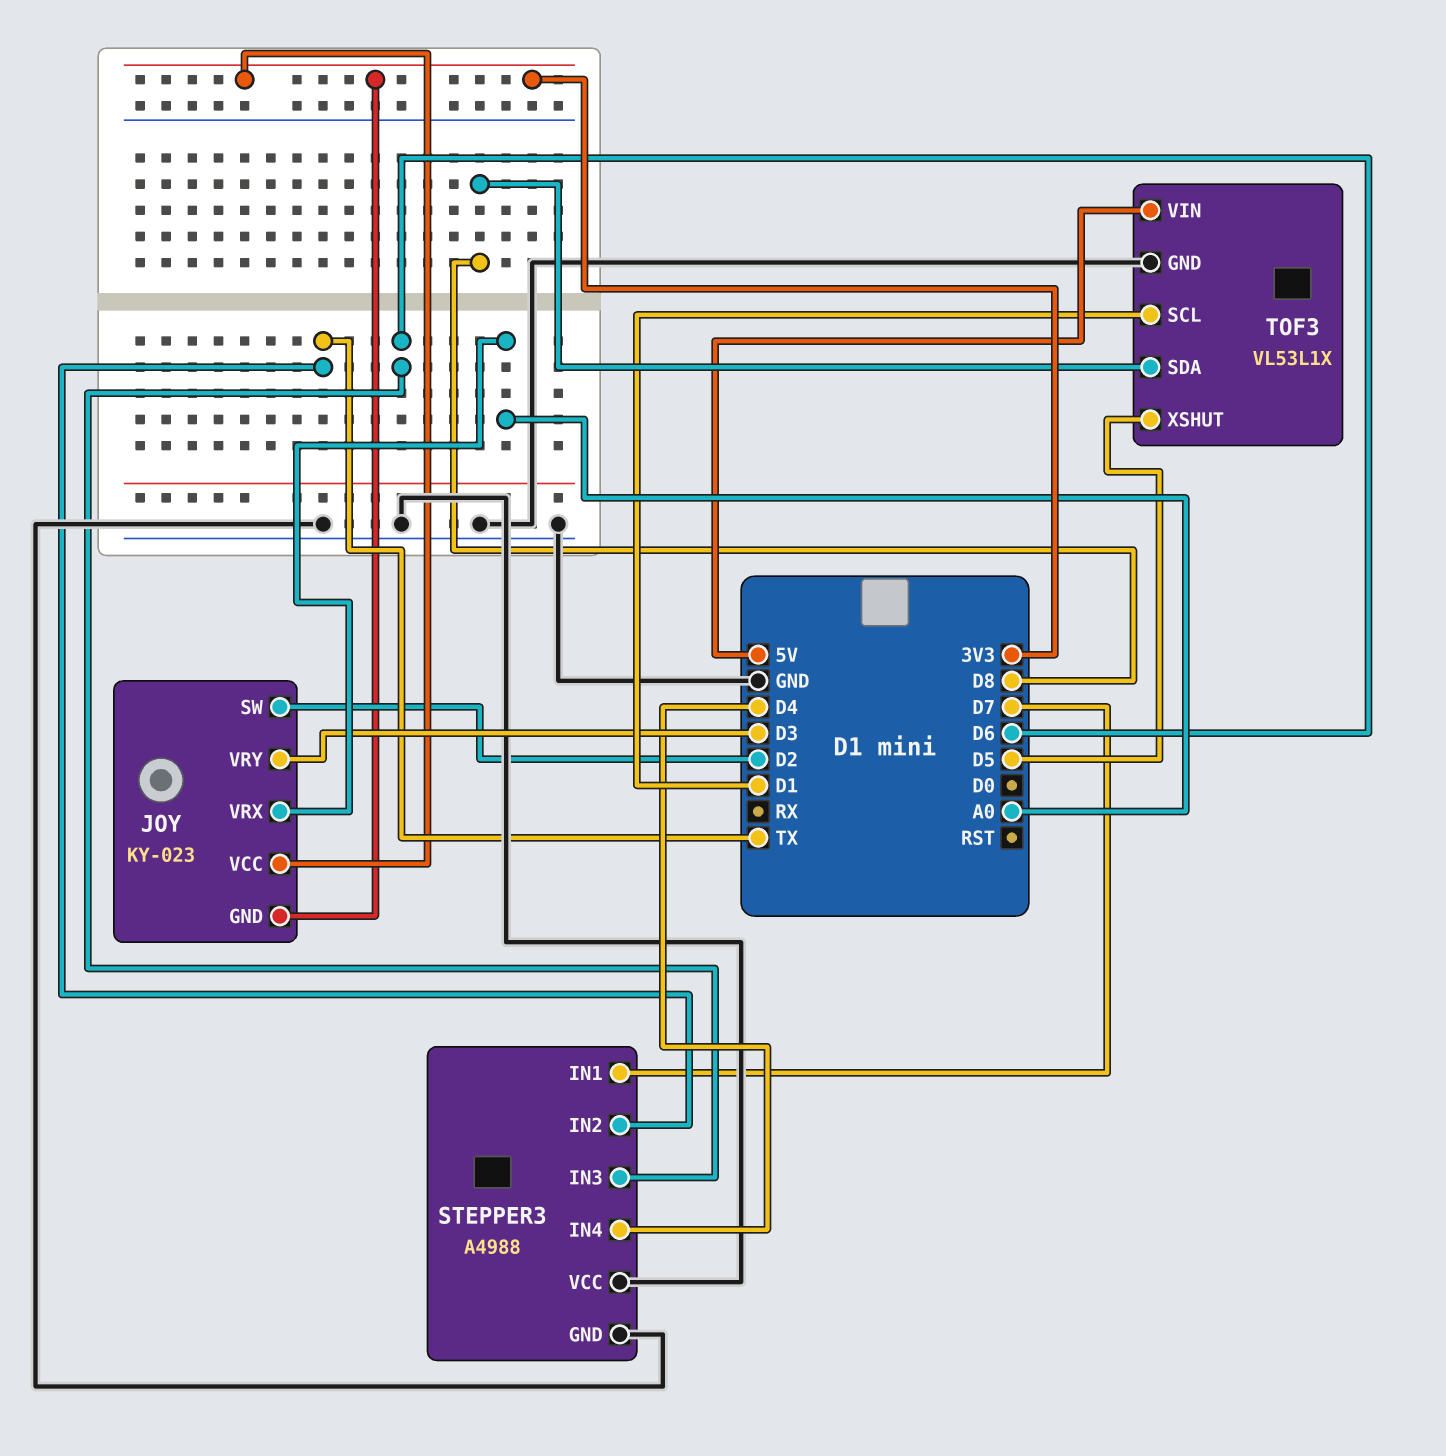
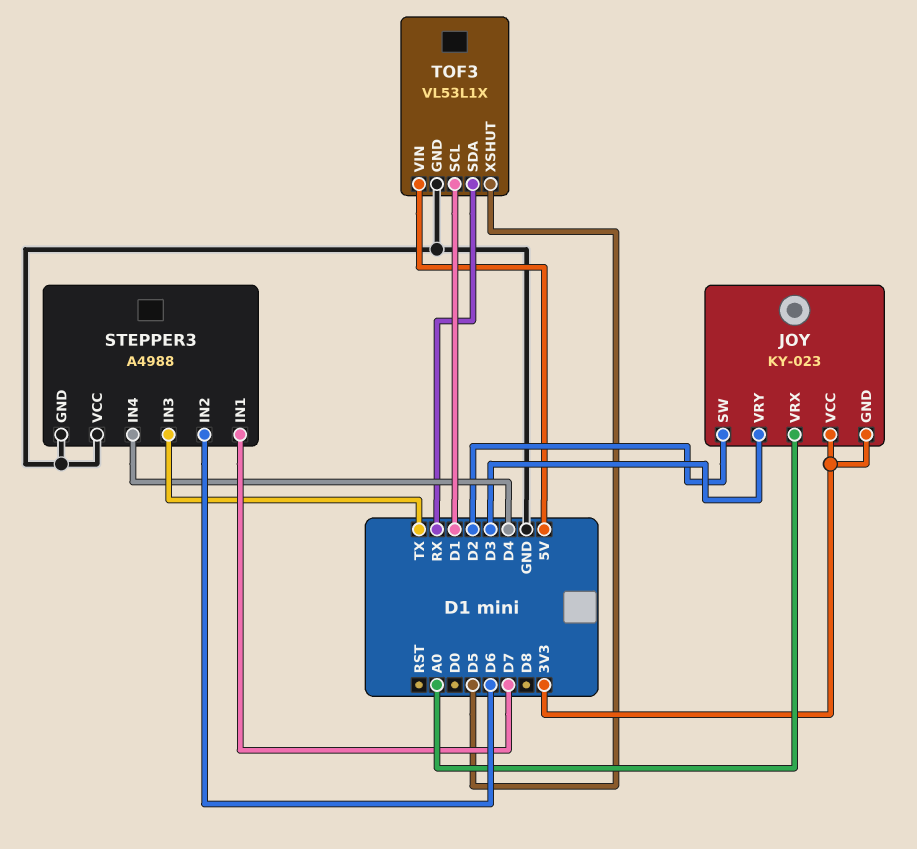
STEPPER3 pin IN2: TX -> D6
STEPPER3 pin IN3: D6 -> TX
TOF3 pin SDA: D8 -> RX

